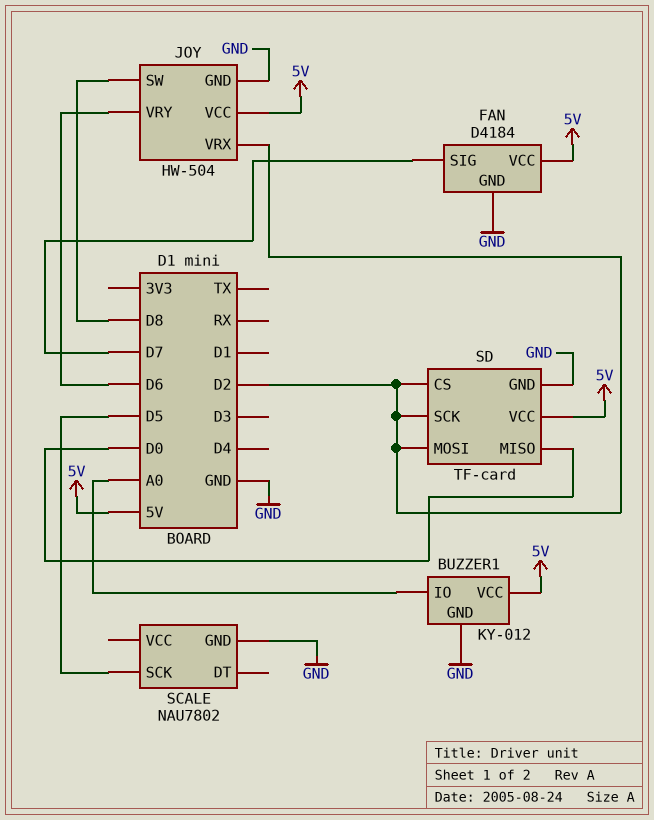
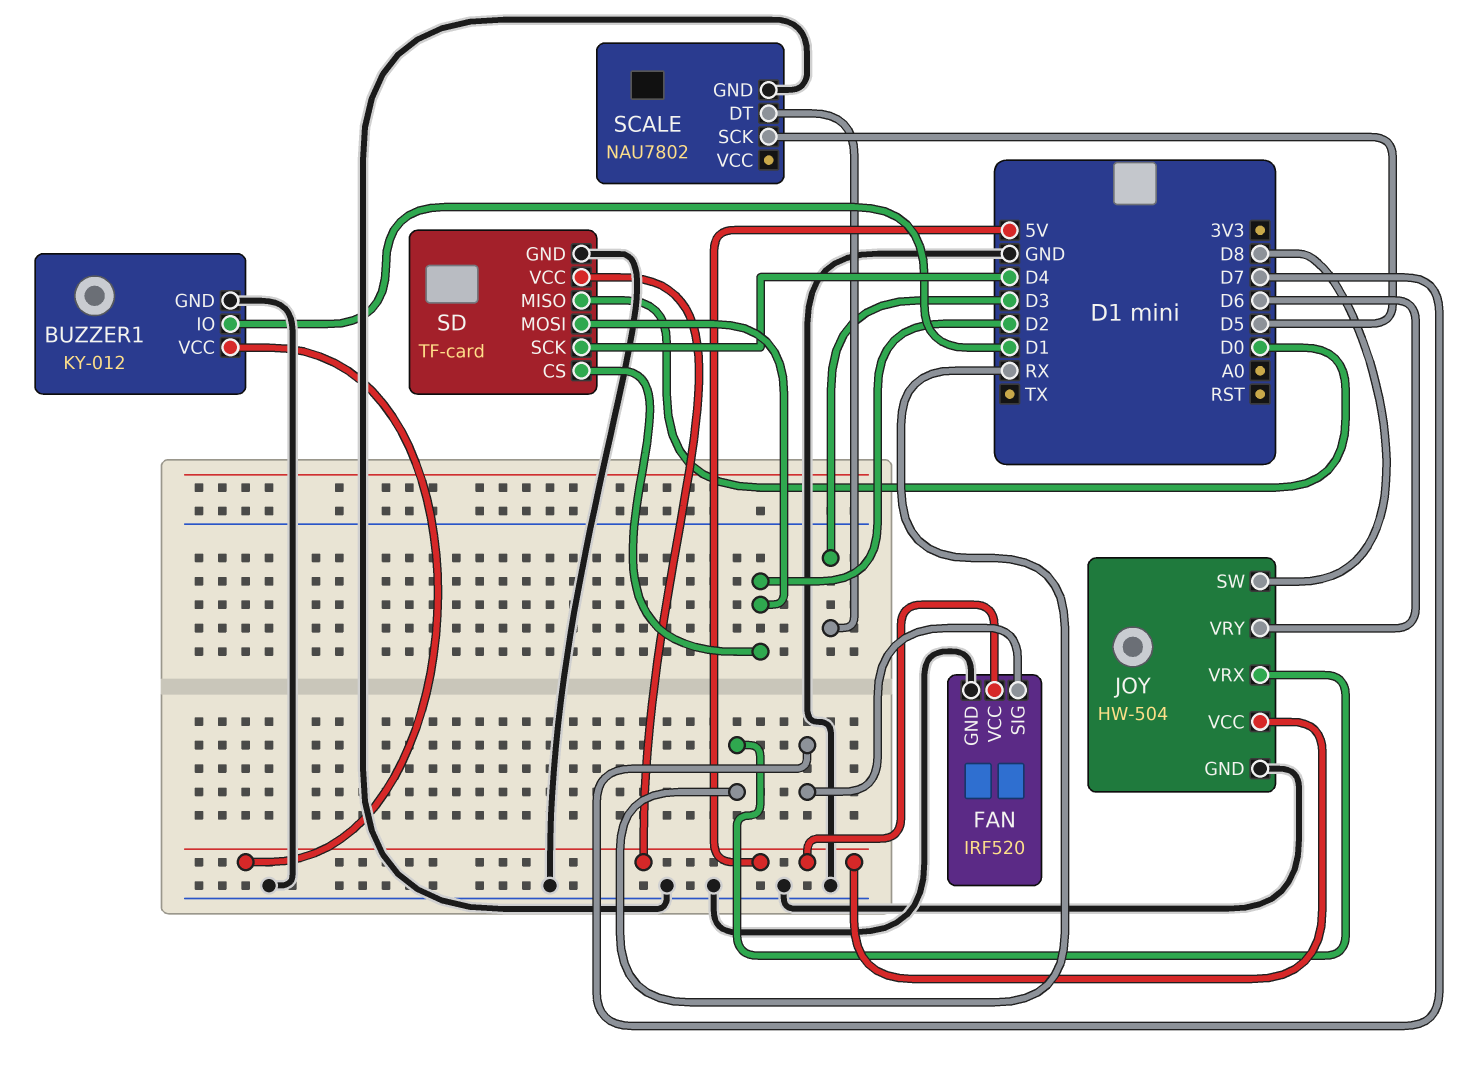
BUZZER1 pin IO: A0 -> D1
FAN: D4184 -> IRF520
JOY pin VRX: D2 -> RX
SCALE pin DT: none -> D3
SD pin SCK: D2 -> D4

